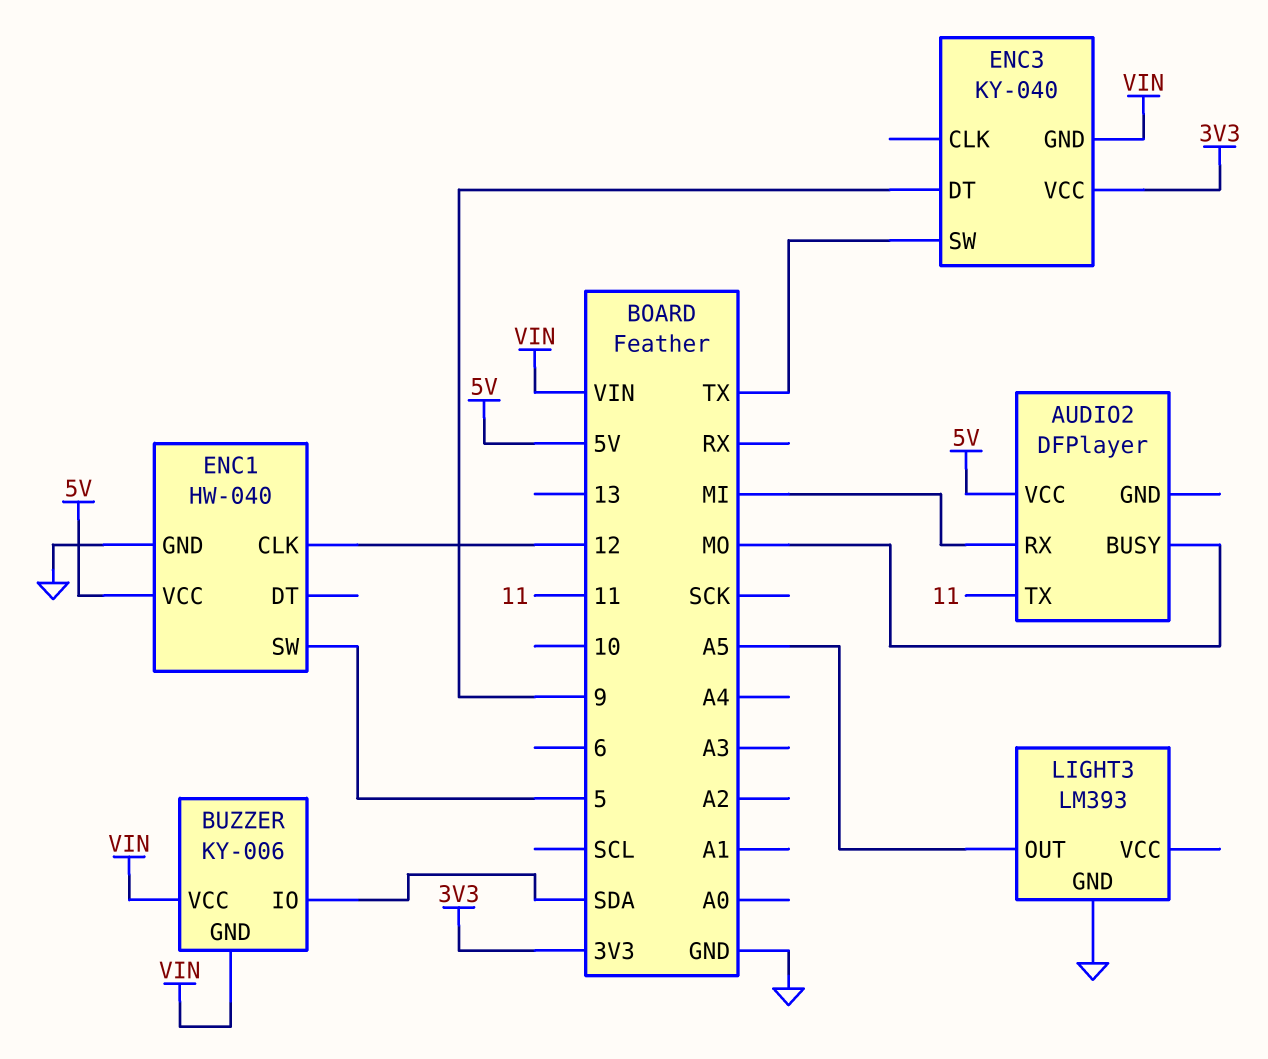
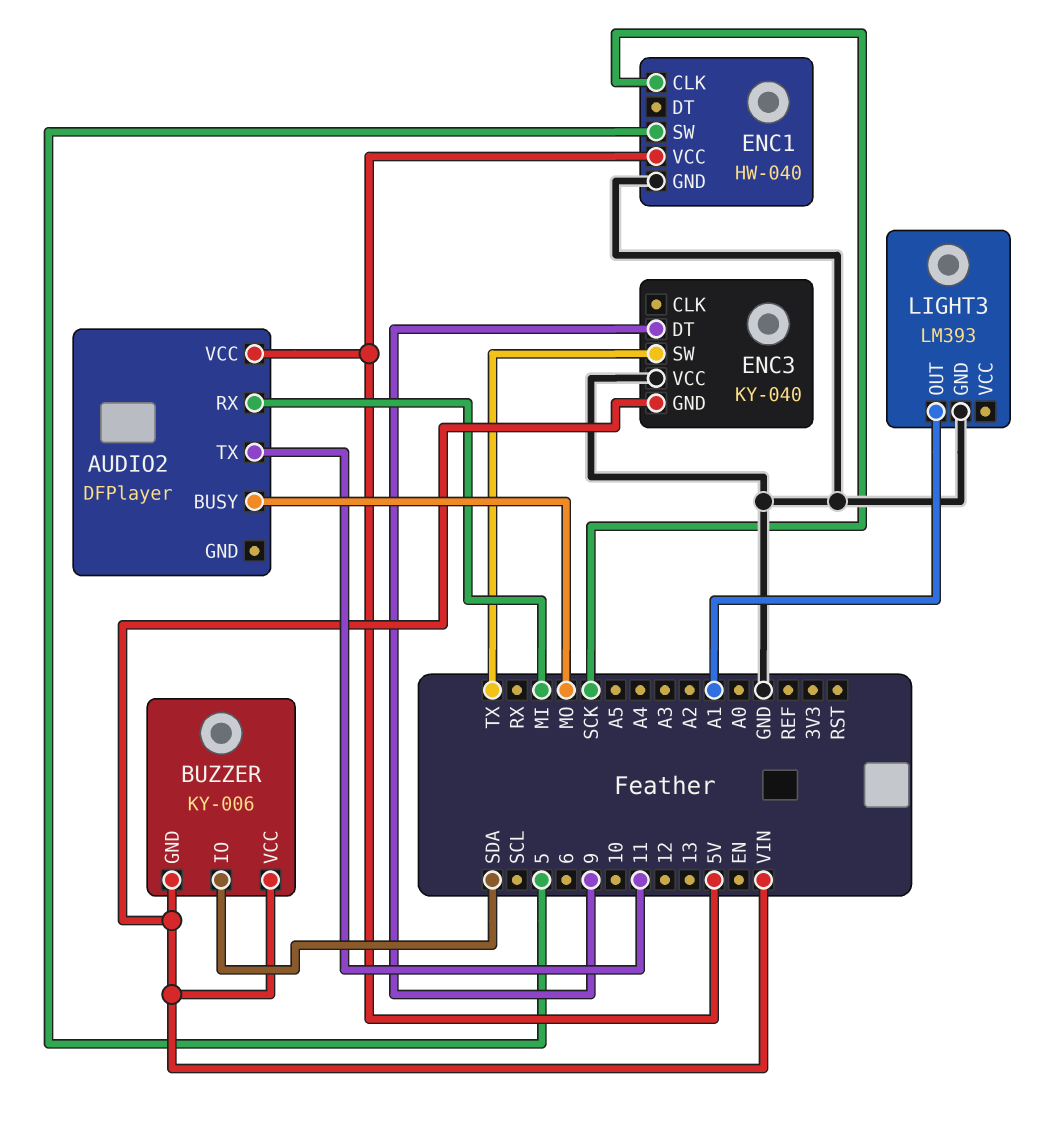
ENC1 pin CLK: 12 -> SCK
ENC3 pin VCC: 3V3 -> GND
LIGHT3 pin OUT: A5 -> A1

